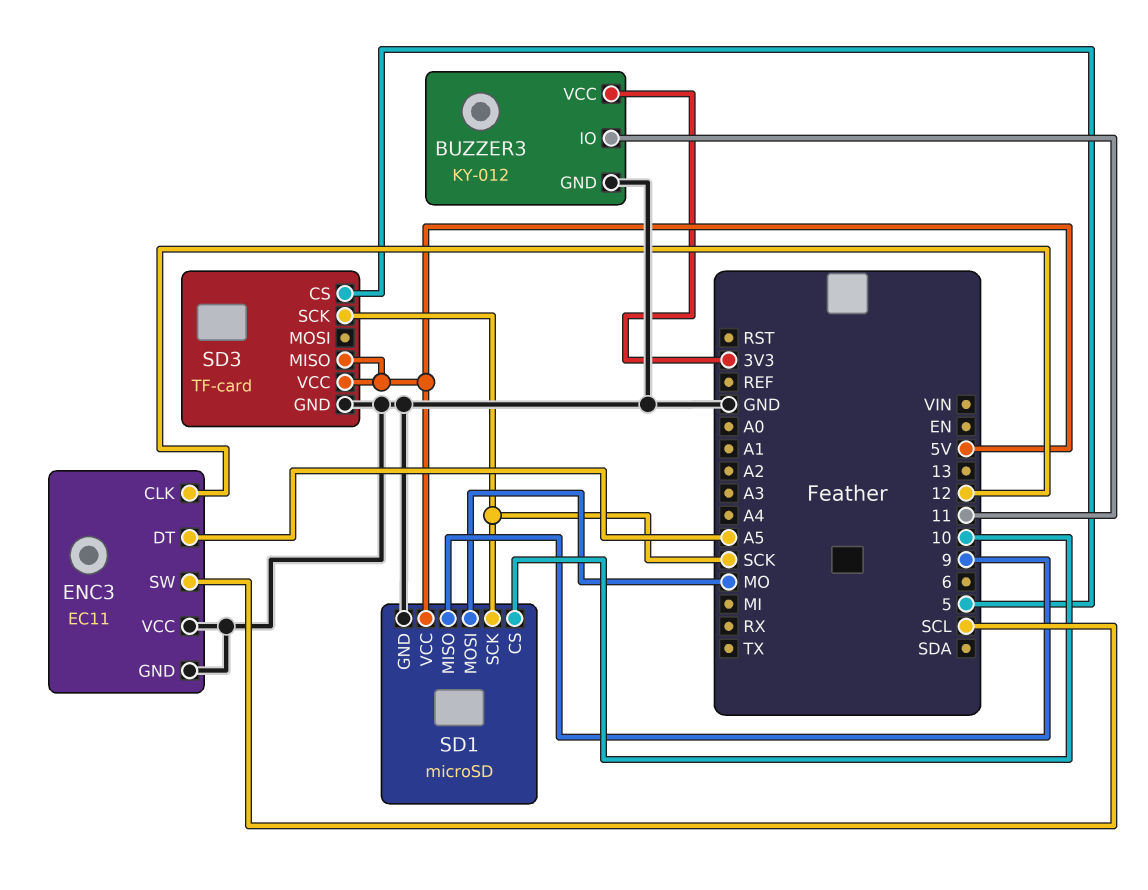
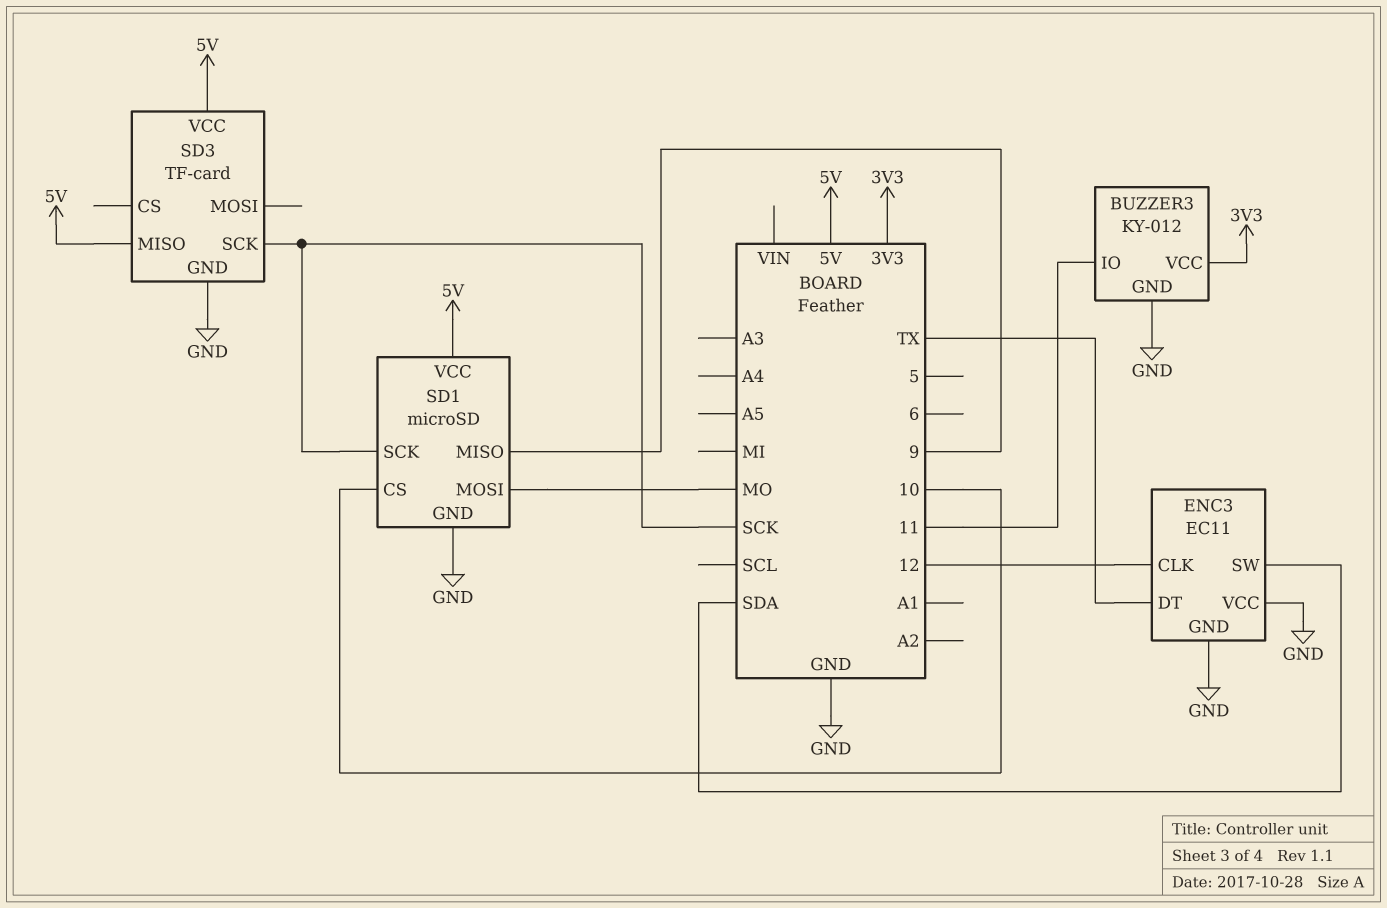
ENC3 pin DT: A5 -> TX
ENC3 pin SW: SCL -> SDA
SD3 pin CS: 5 -> none

